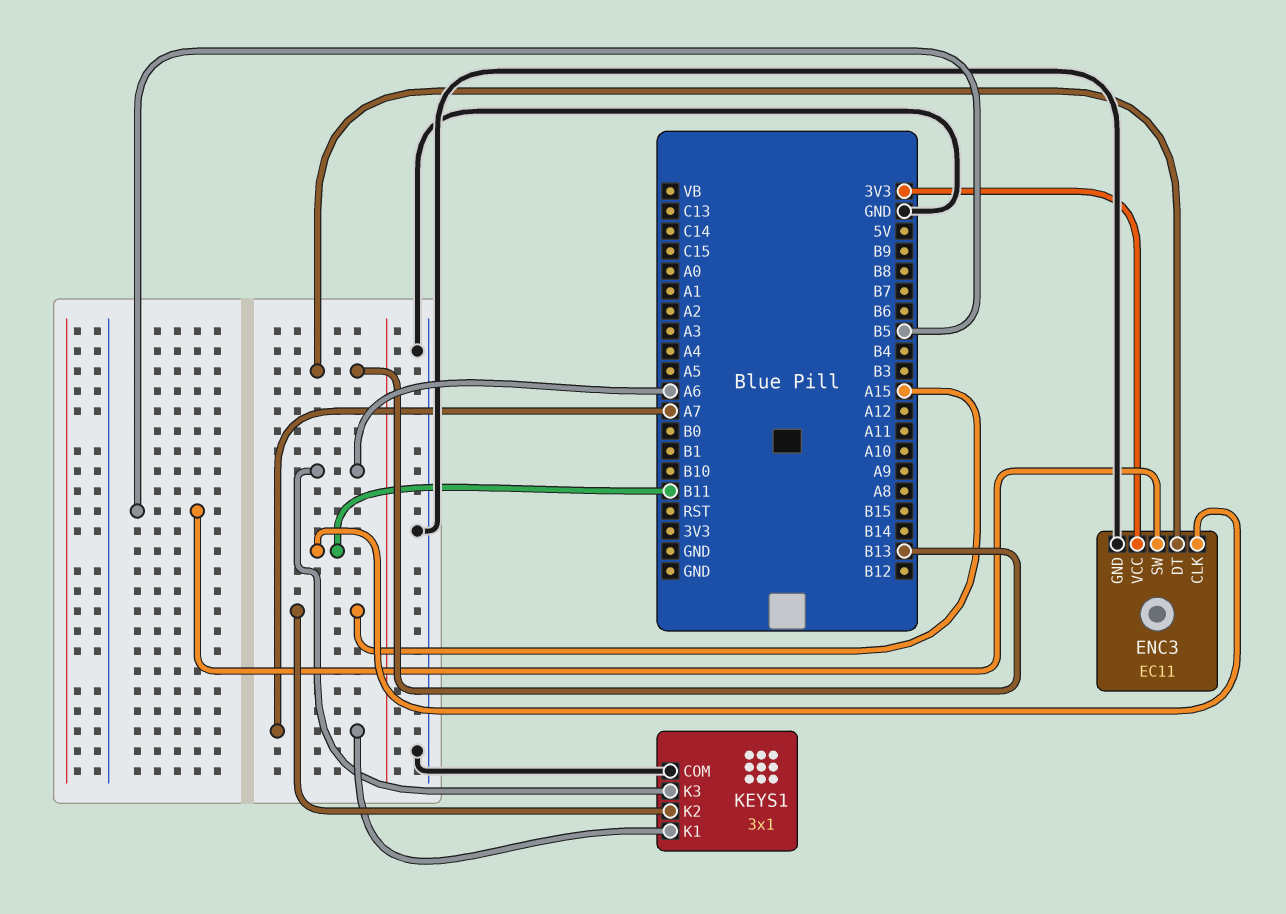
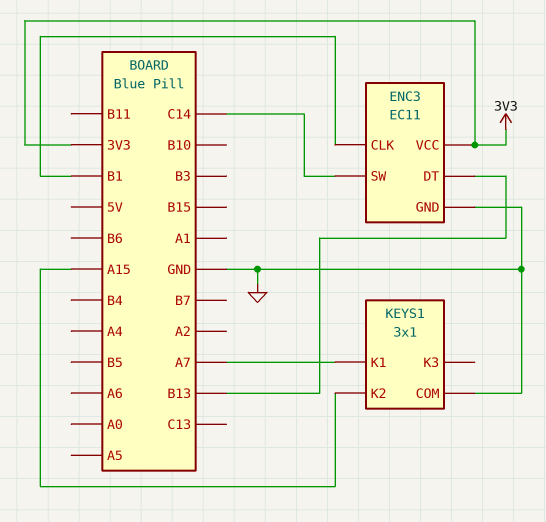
ENC3 pin CLK: B11 -> B1
ENC3 pin SW: B5 -> C14
KEYS1 pin K3: A6 -> none

